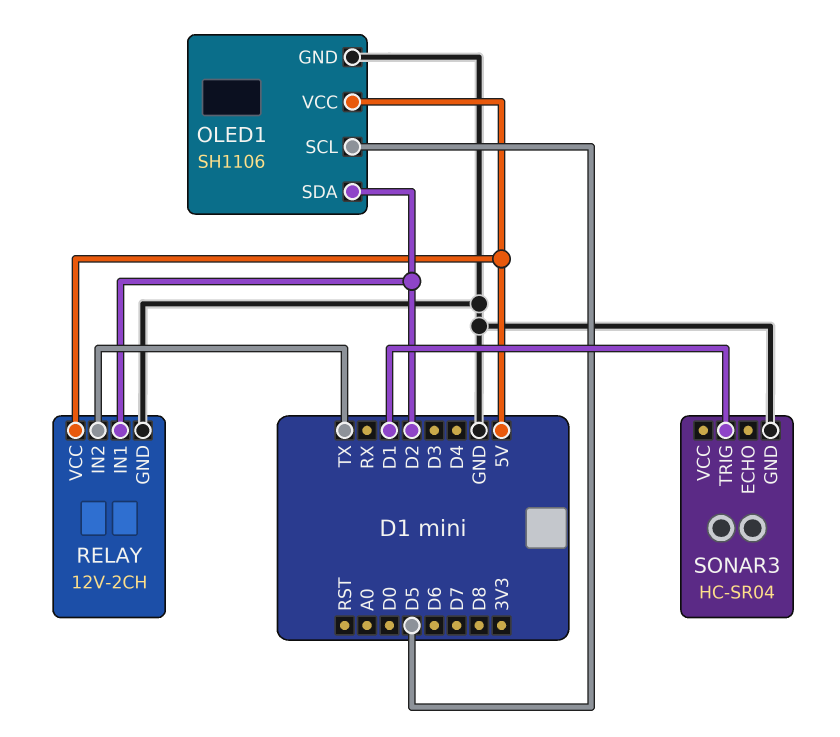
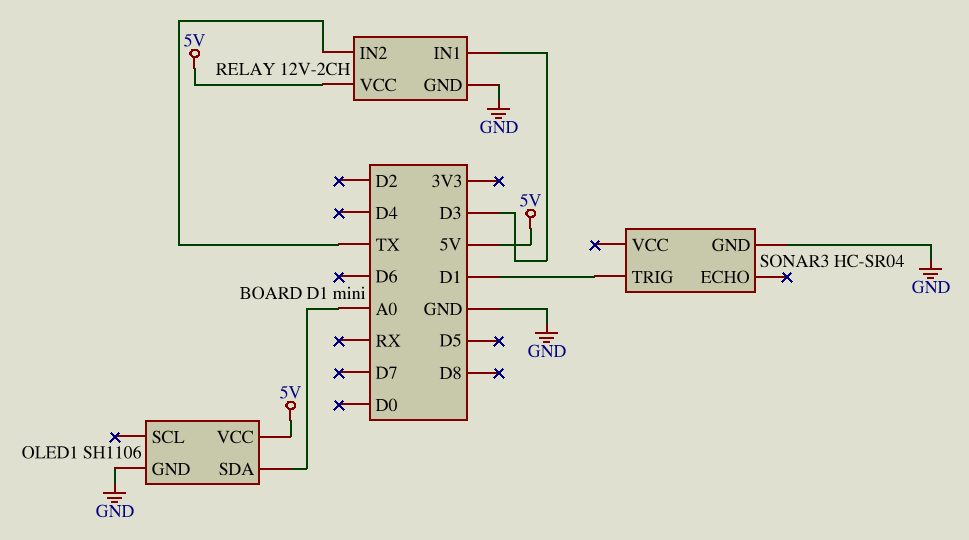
OLED1 pin SCL: D5 -> none
OLED1 pin SDA: D2 -> A0
RELAY pin IN1: D2 -> D3

